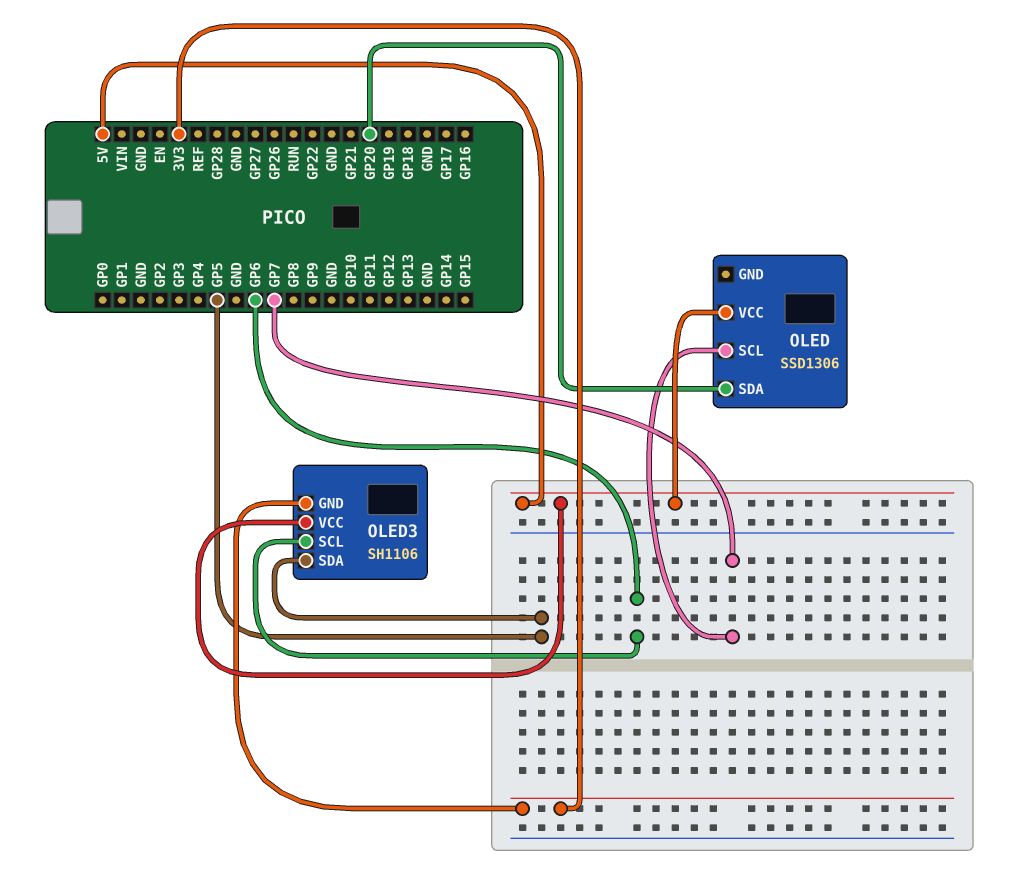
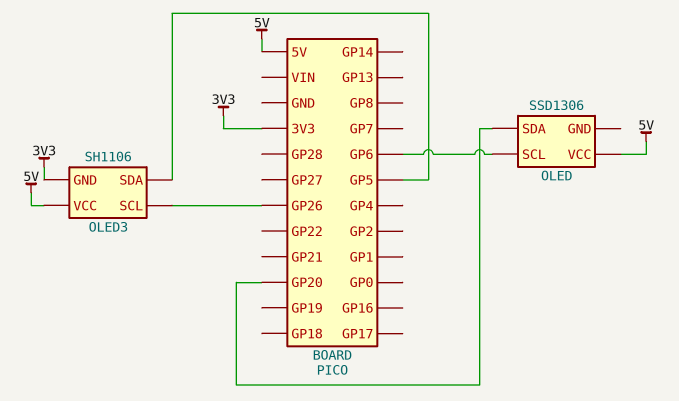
OLED pin SCL: GP7 -> GP6
OLED3 pin SCL: GP6 -> GP26

